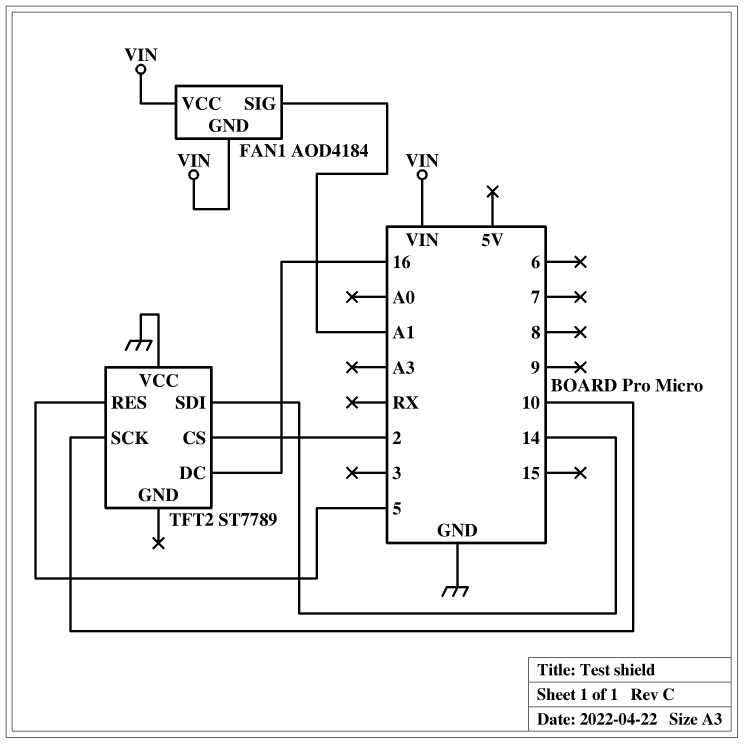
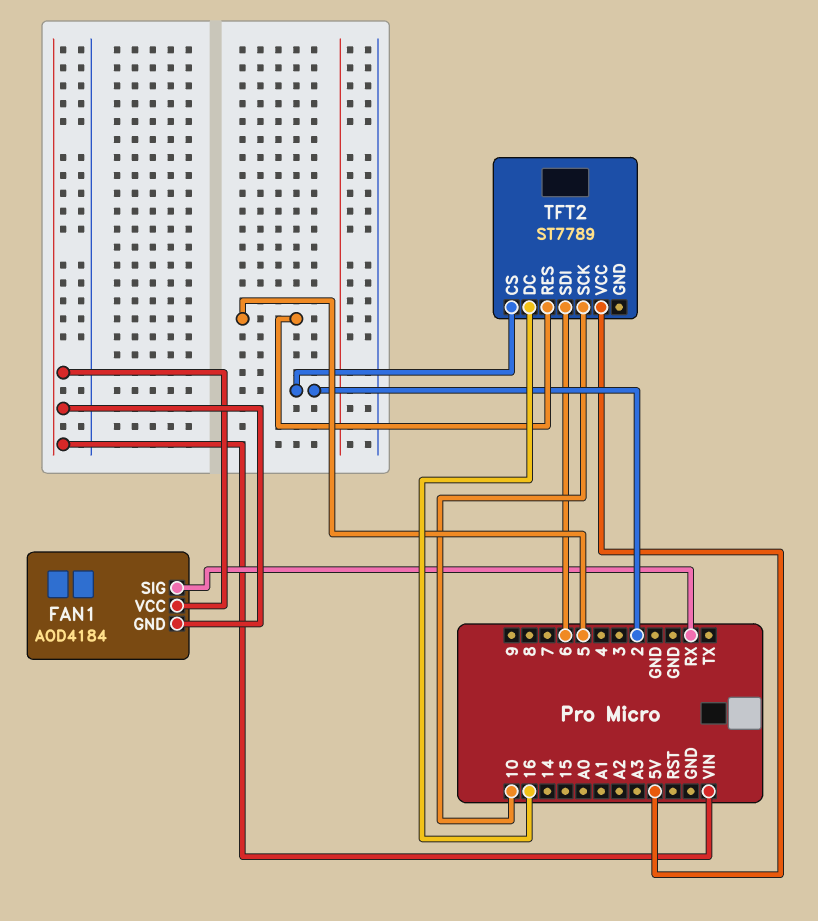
FAN1 pin SIG: A1 -> RX
TFT2 pin SDI: 14 -> 6
TFT2 pin VCC: GND -> 5V

